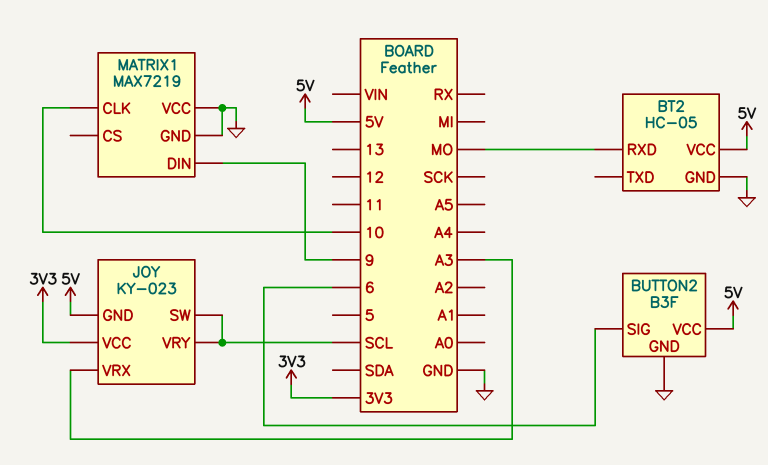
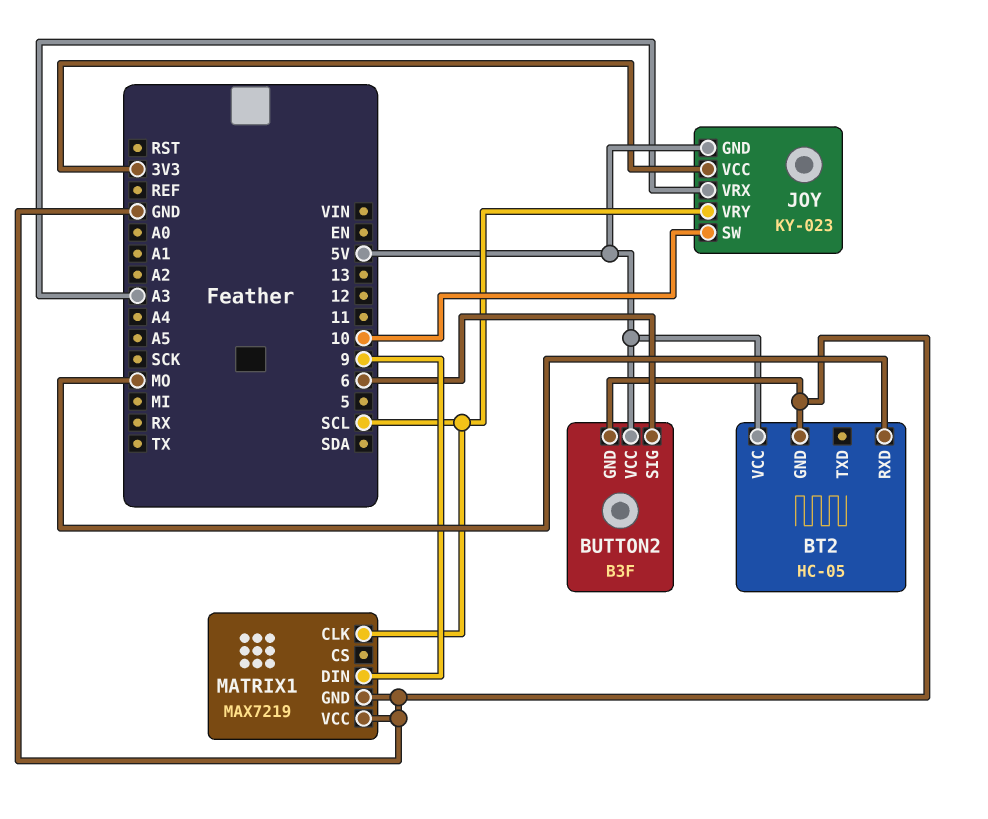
JOY pin SW: SCL -> 10
MATRIX1 pin CLK: 10 -> SCL

